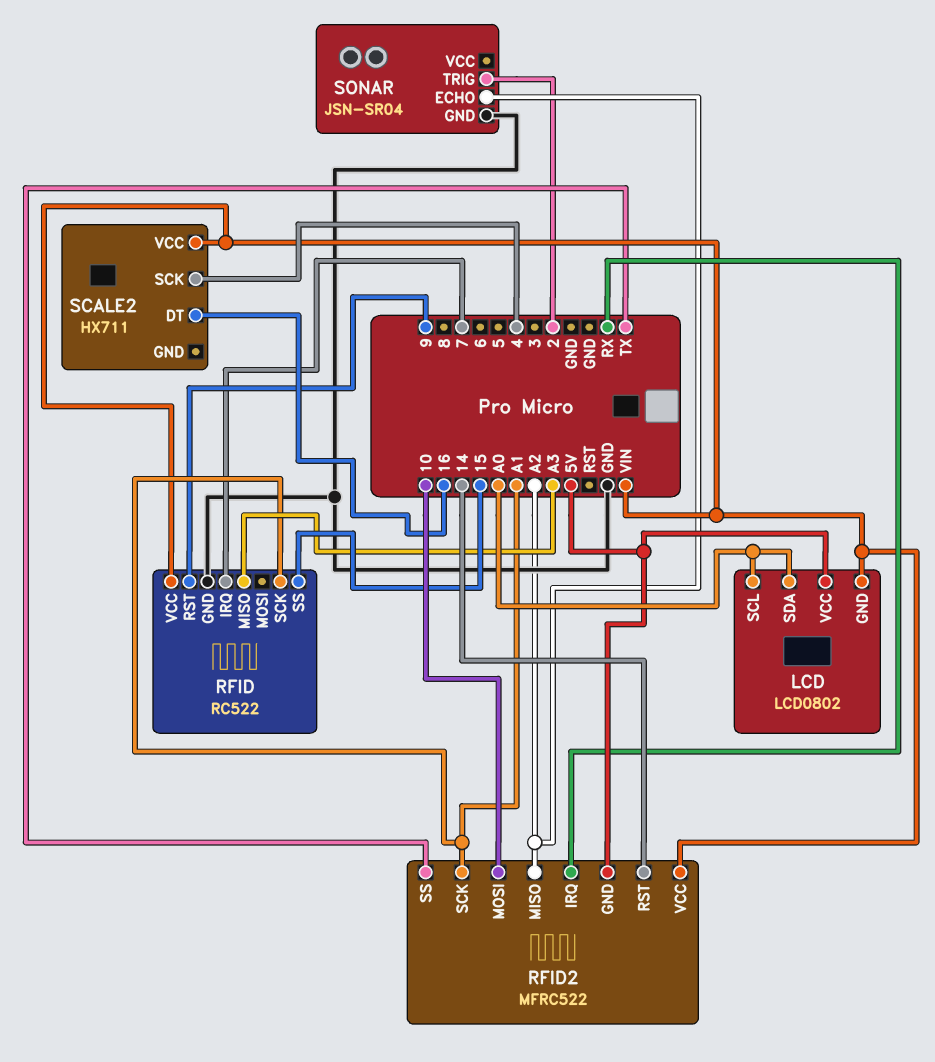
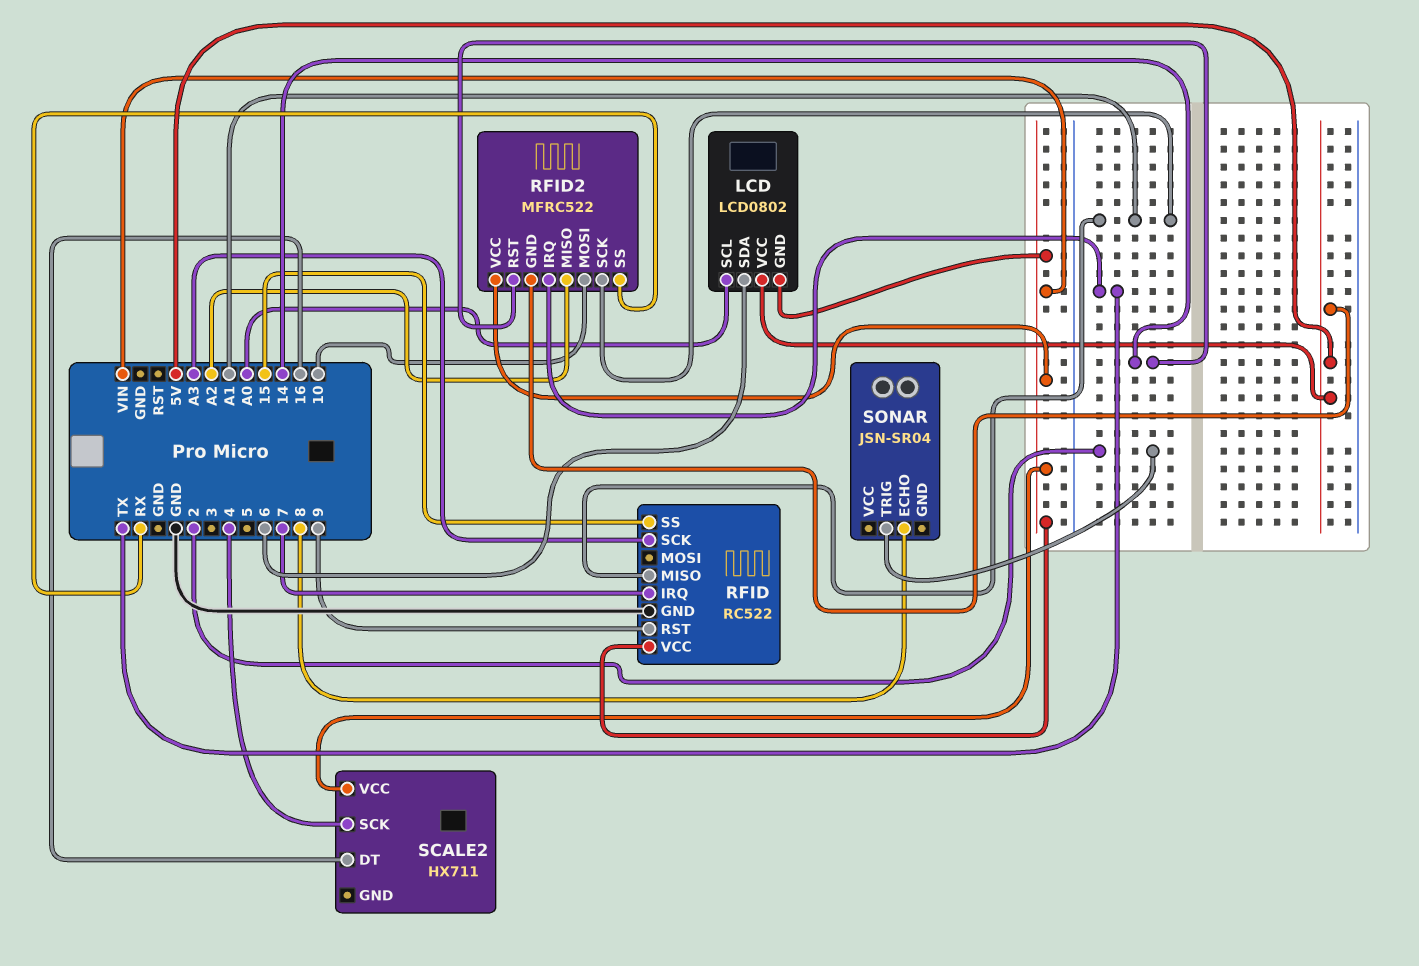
LCD pin SDA: A0 -> 6
RFID pin MISO: A3 -> A1
RFID pin SCK: A1 -> A3
RFID2 pin IRQ: RX -> TX
RFID2 pin SS: TX -> RX
SONAR pin ECHO: A2 -> 8
SONAR pin GND: GND -> none

